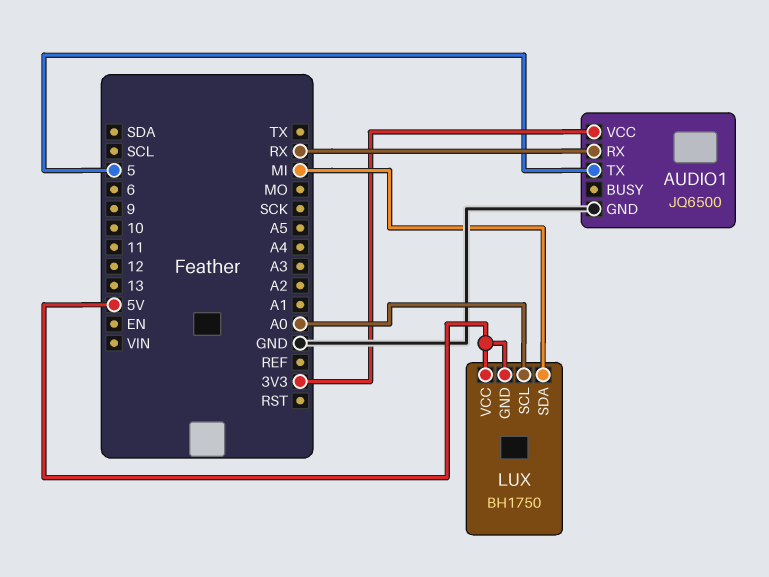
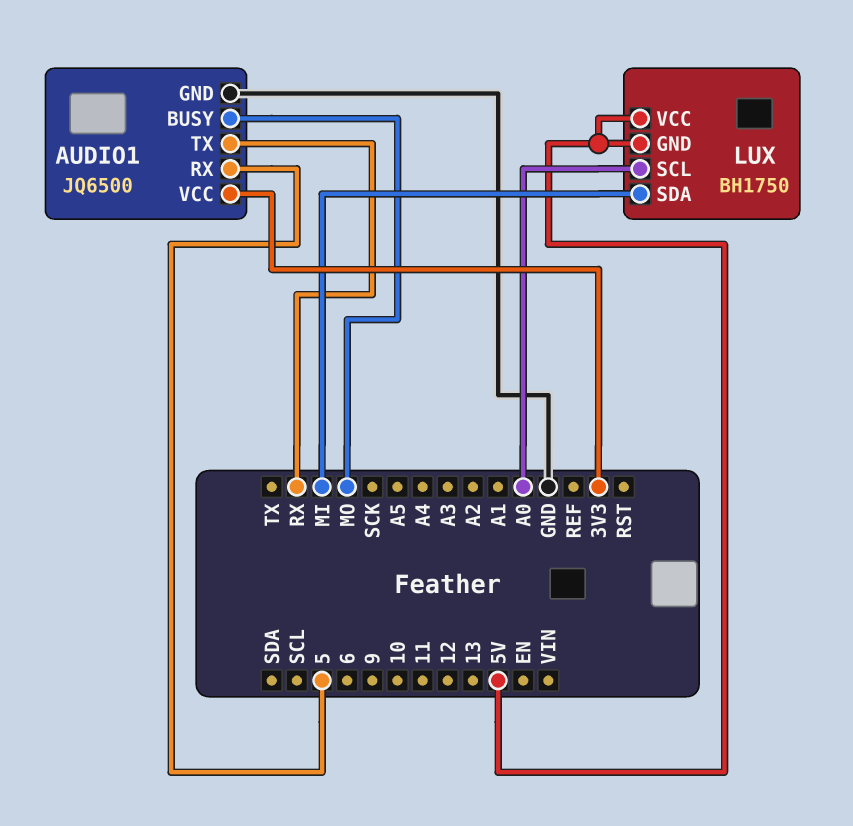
AUDIO1 pin BUSY: none -> MO
AUDIO1 pin RX: RX -> 5
AUDIO1 pin TX: 5 -> RX

